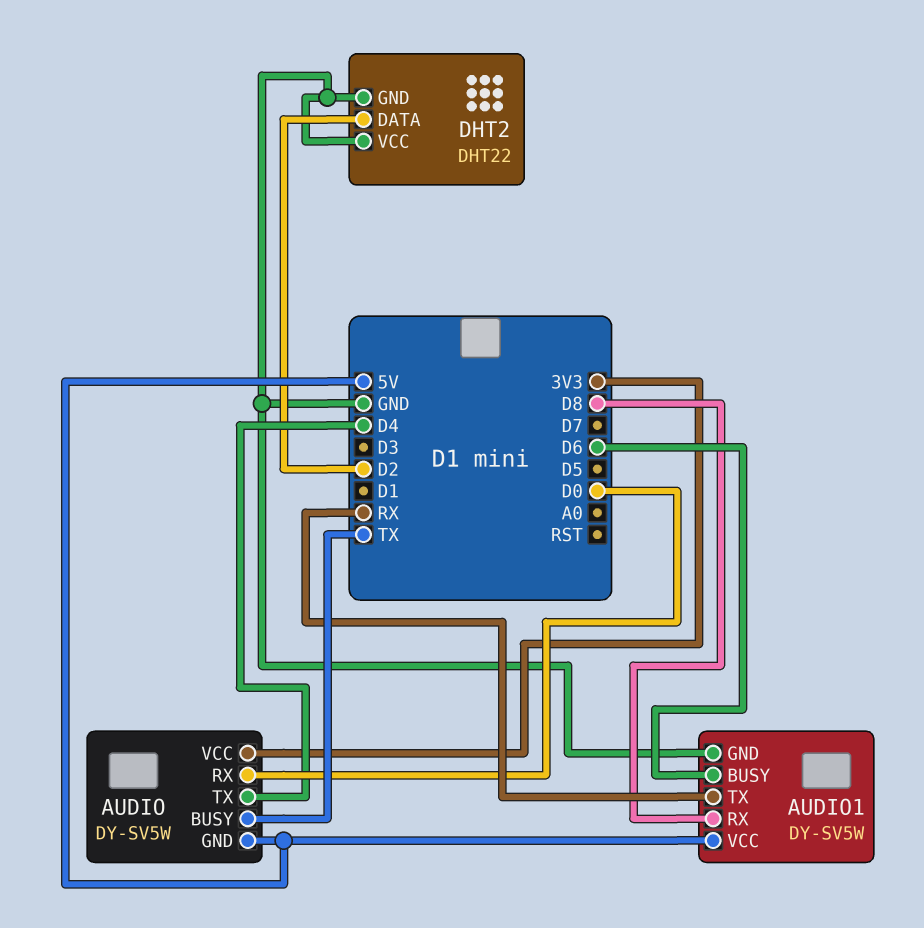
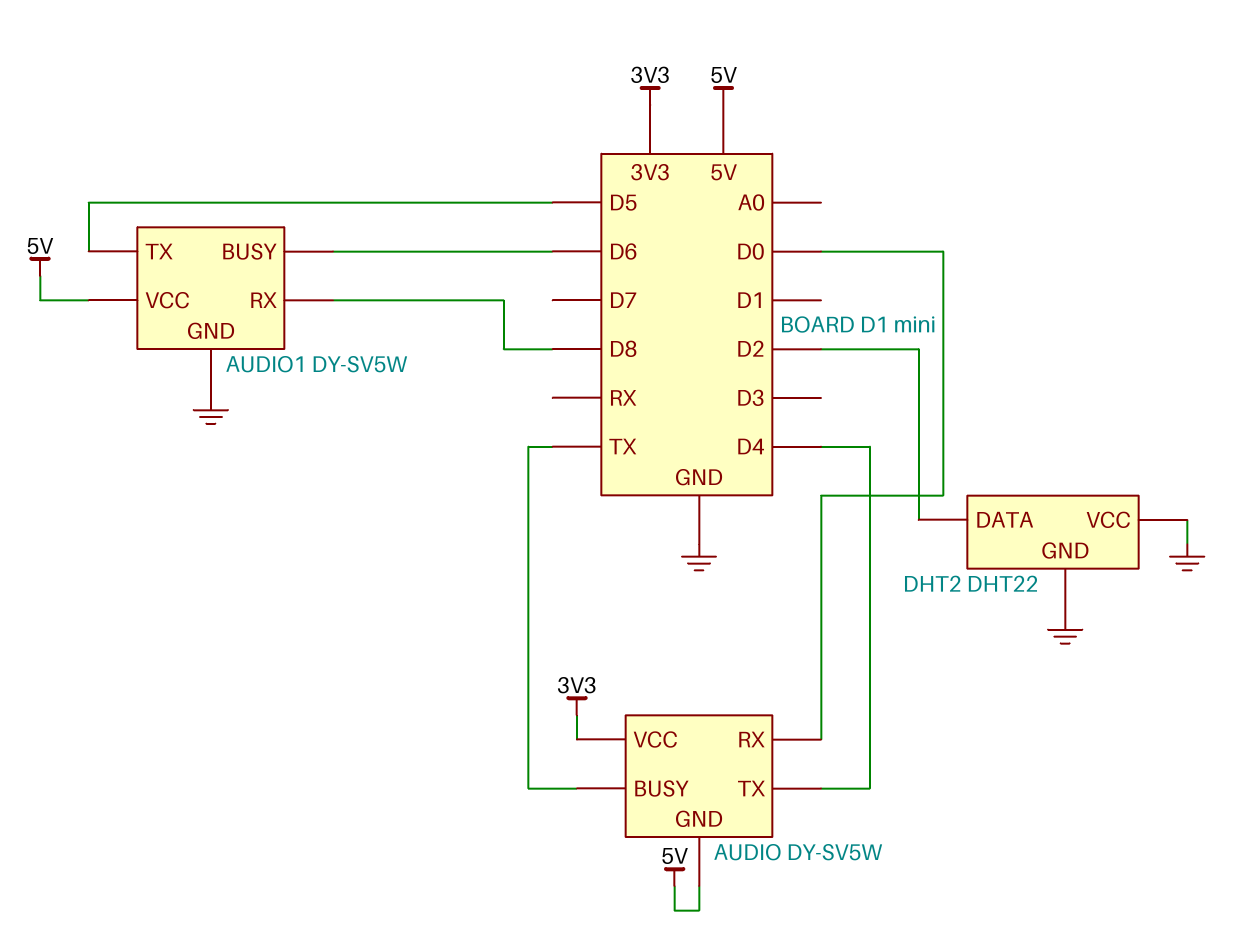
AUDIO1 pin TX: RX -> D5

